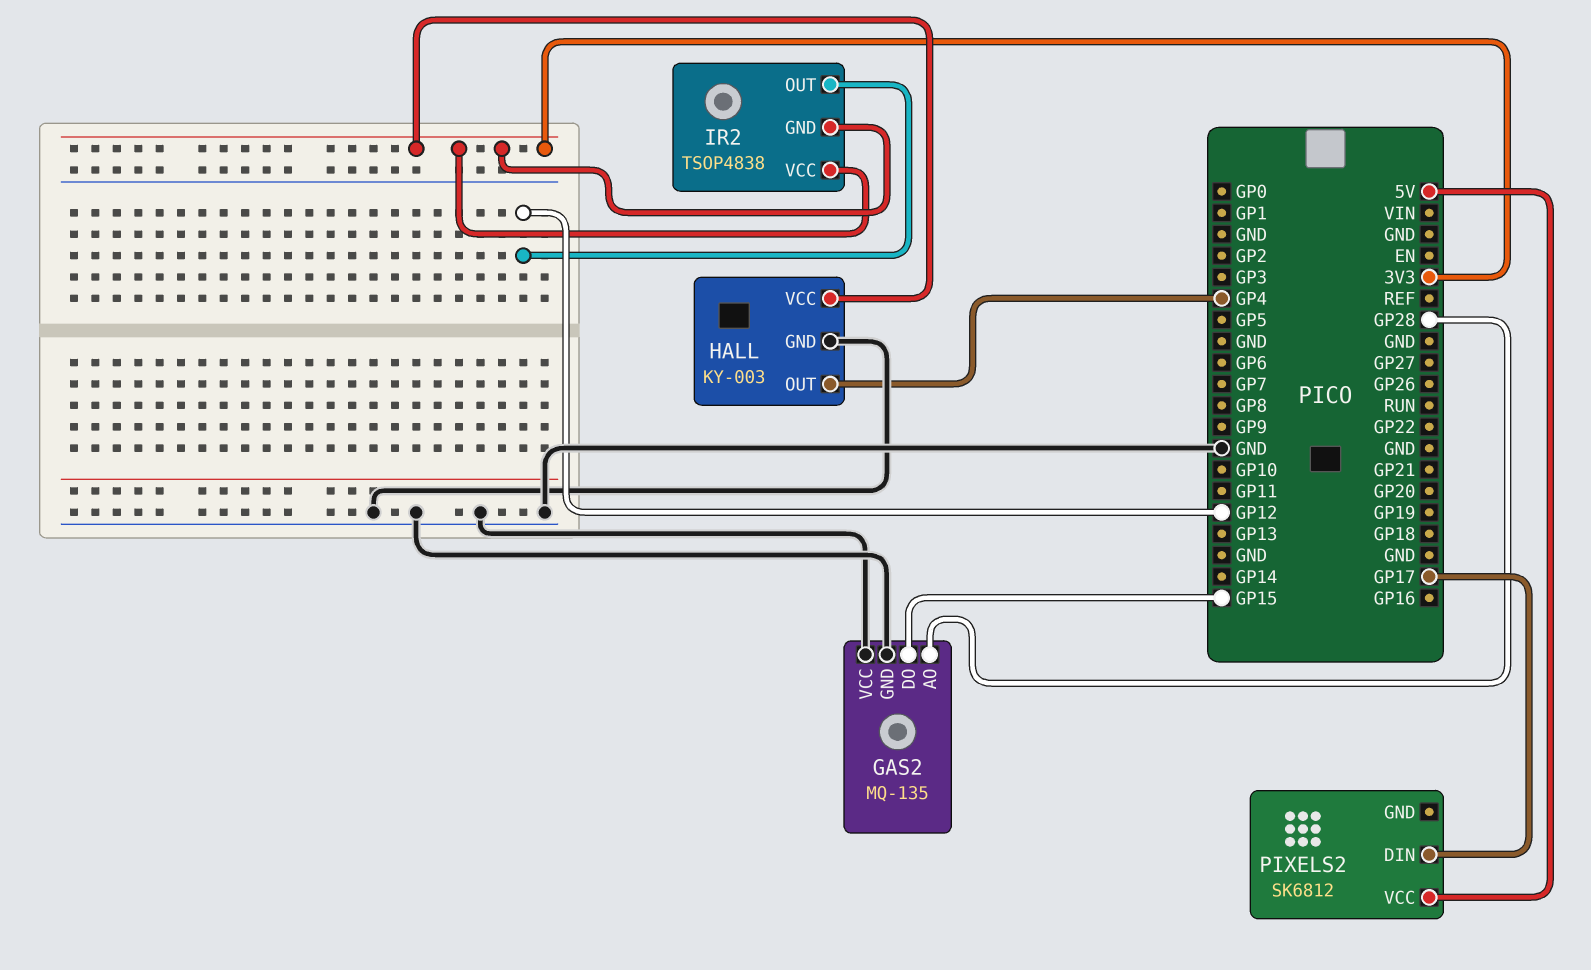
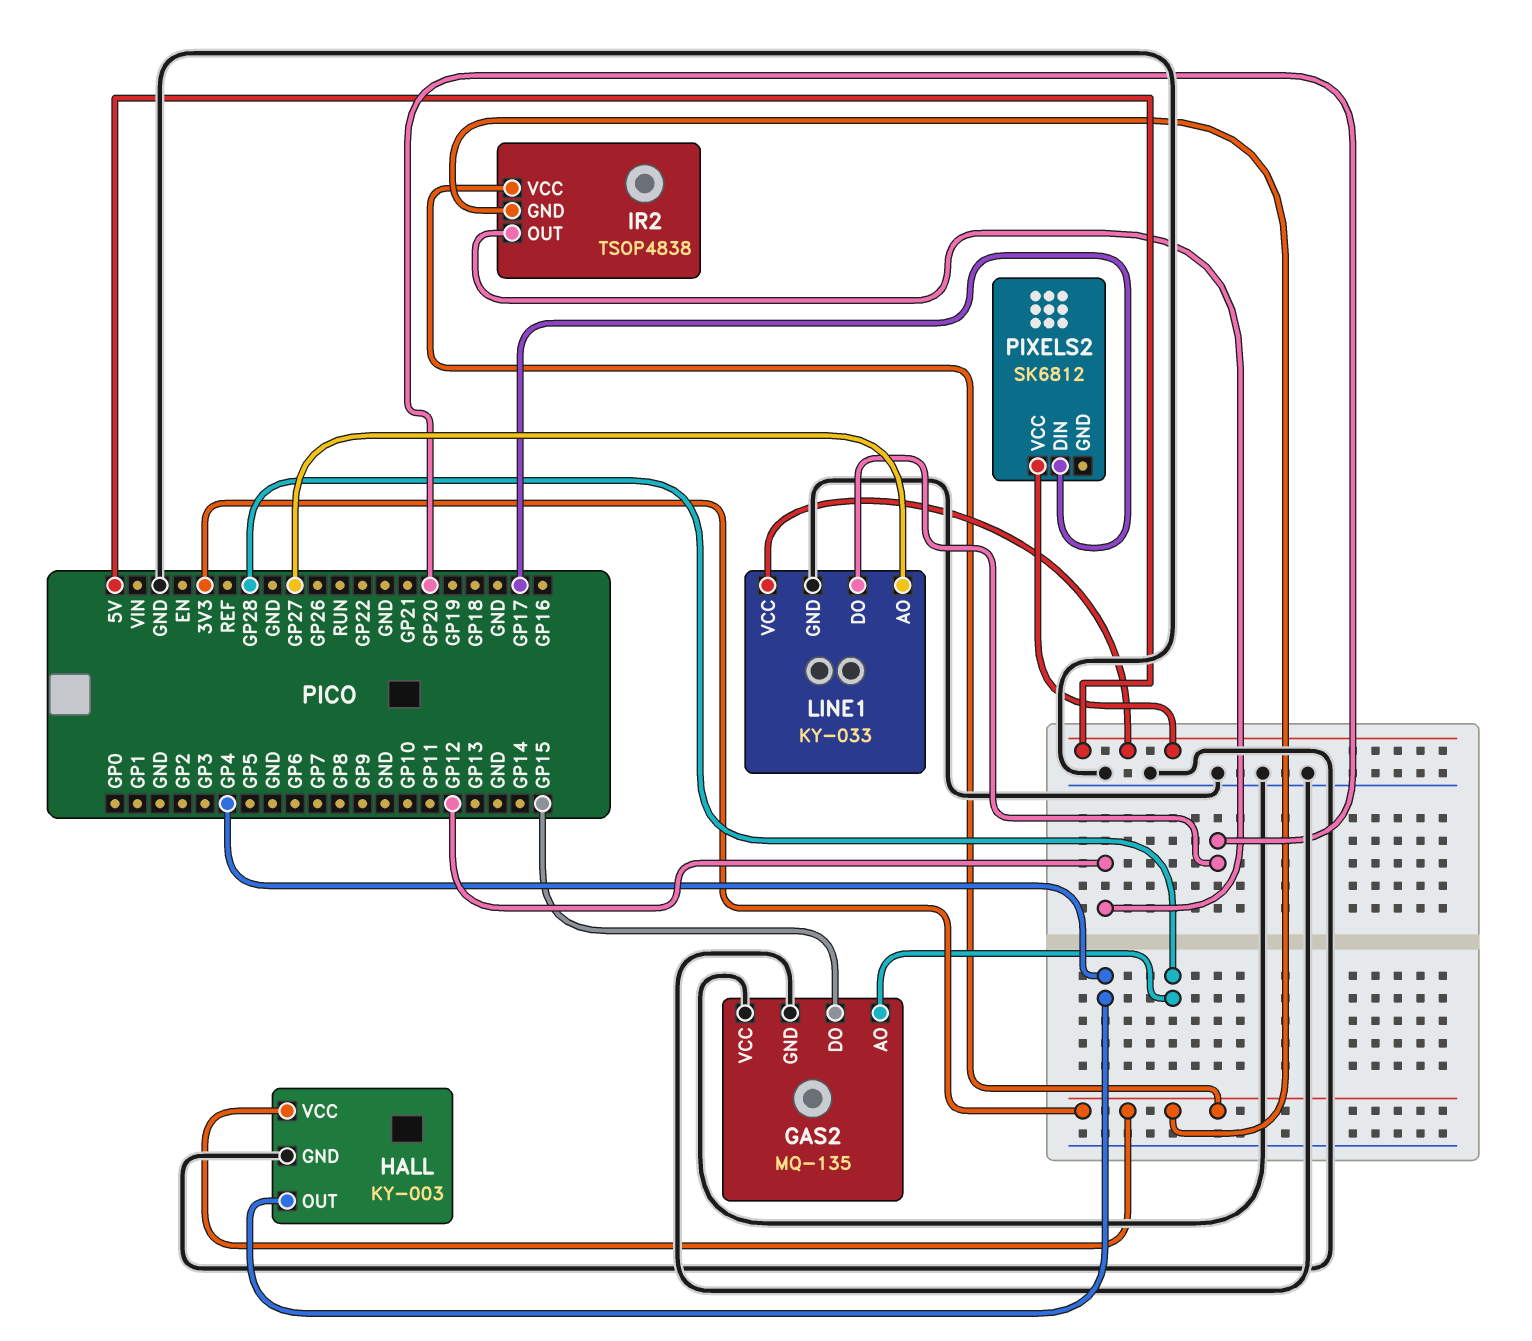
LINE1: none -> KY-033
LINE1 pin AO: none -> GP27
LINE1 pin DO: none -> GP20
LINE1 pin GND: none -> GND
LINE1 pin VCC: none -> 5V

